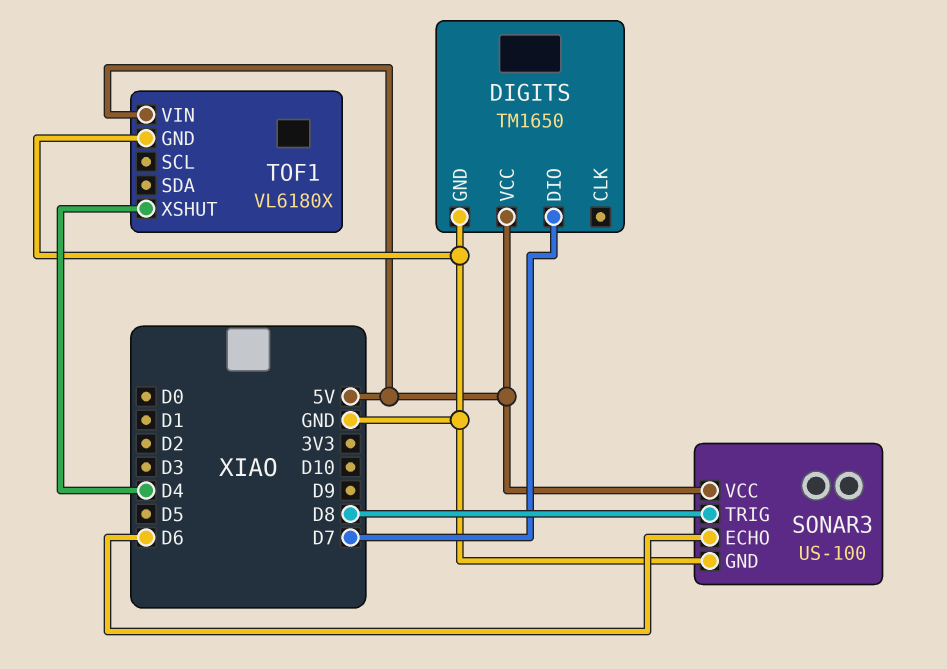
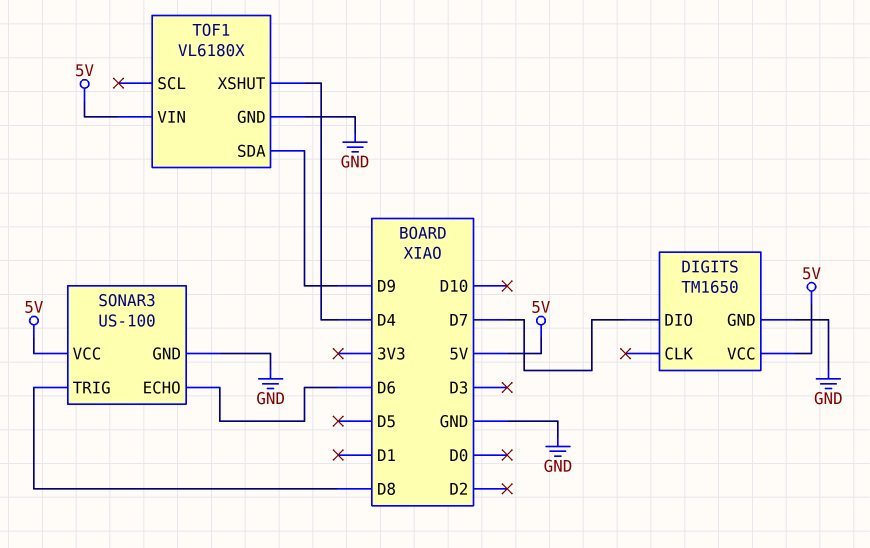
TOF1 pin SDA: none -> D9

